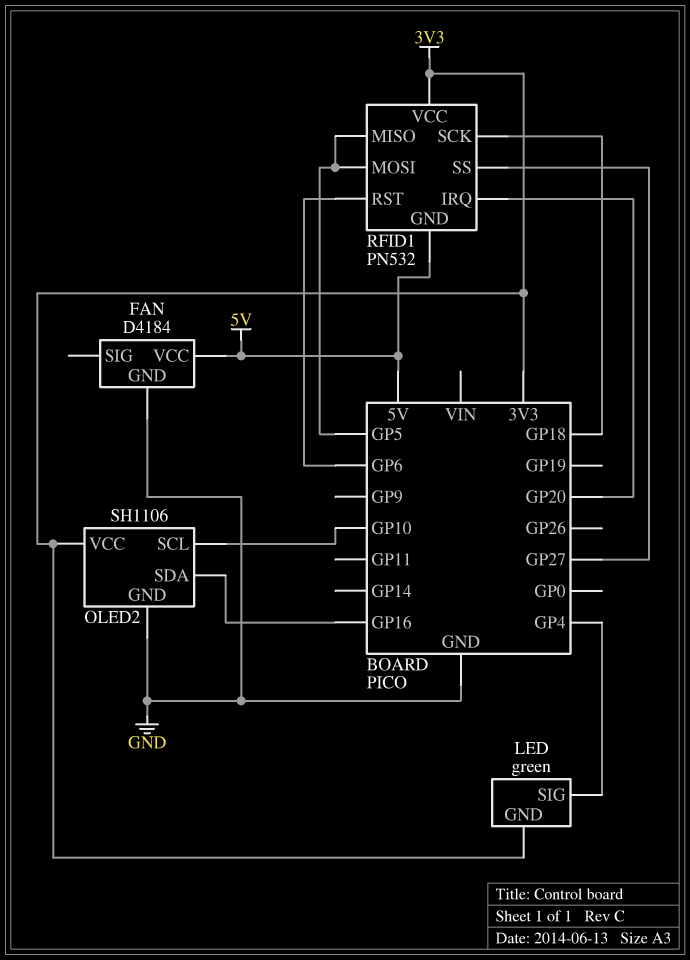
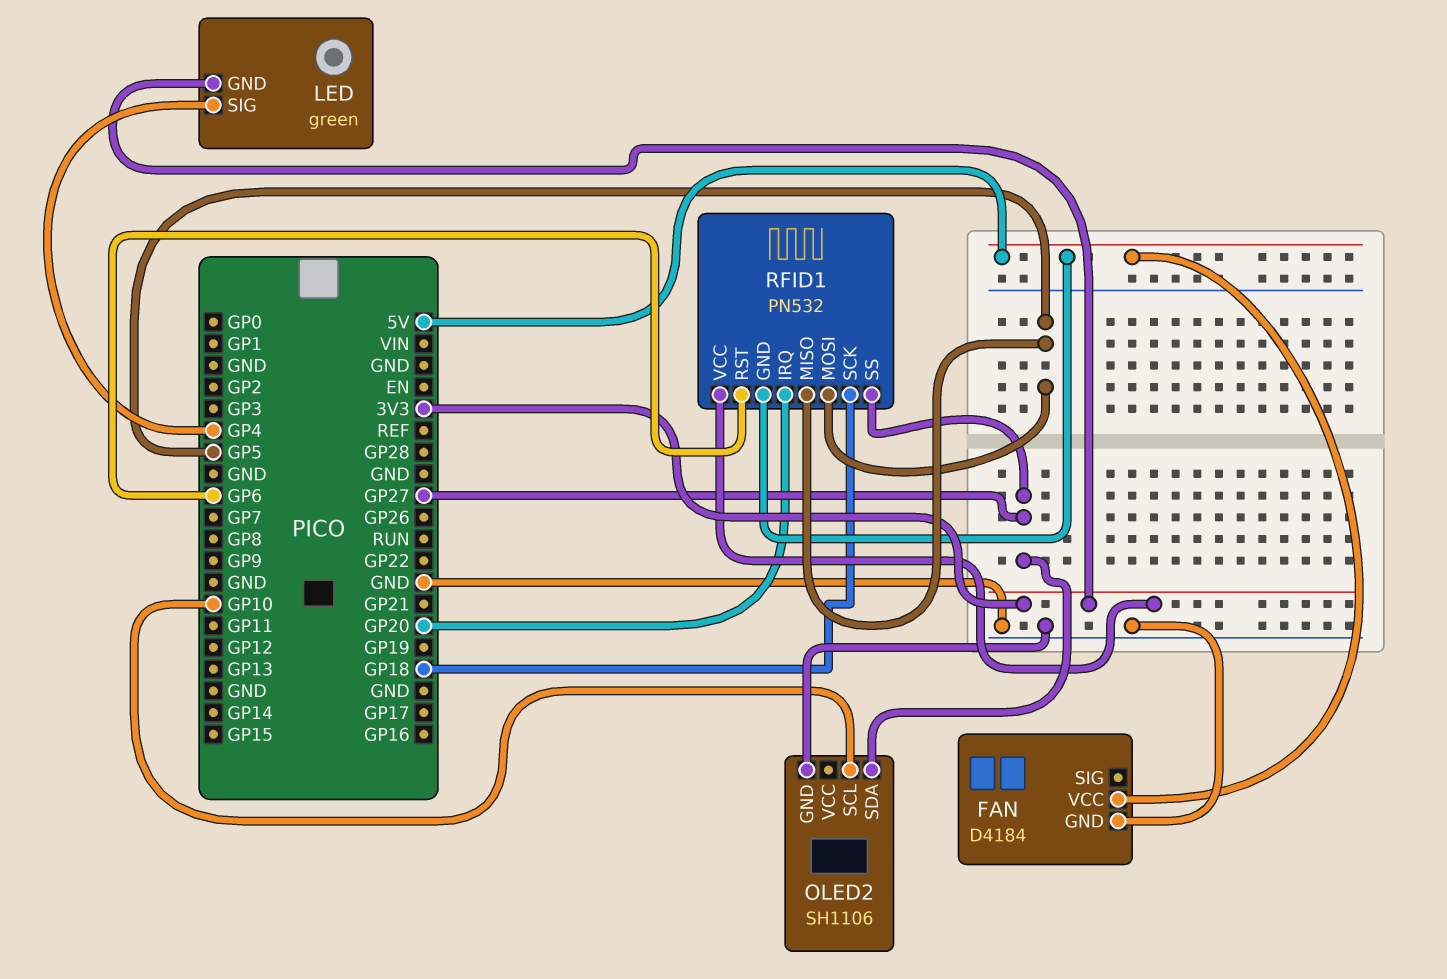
OLED2 pin SDA: GP16 -> GP27
OLED2 pin VCC: 3V3 -> none

